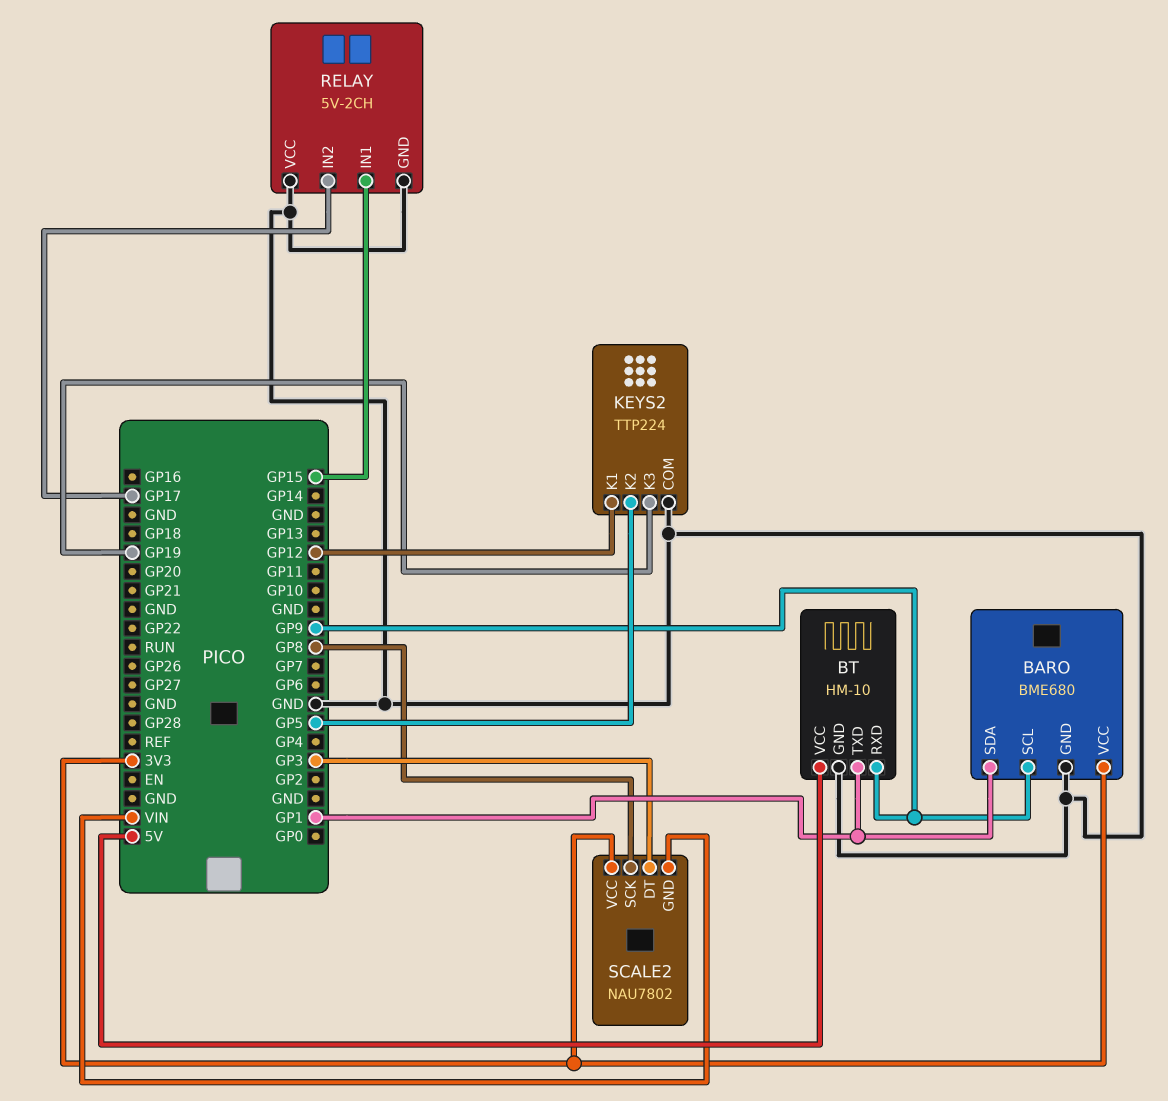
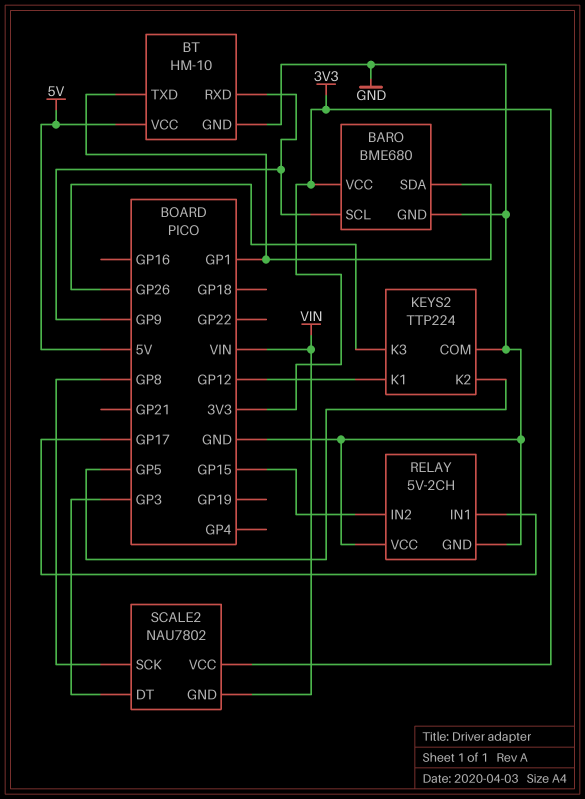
KEYS2 pin K3: GP19 -> GP26
RELAY pin IN1: GP15 -> GP17
RELAY pin IN2: GP17 -> GP15

